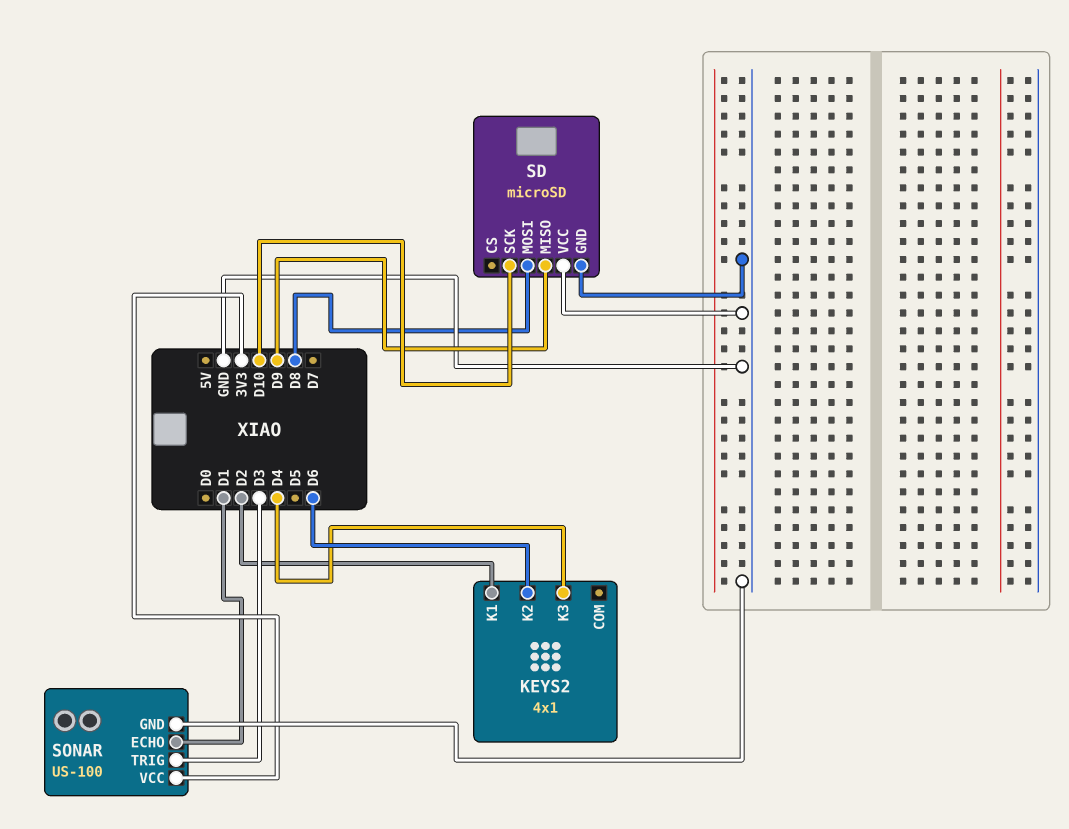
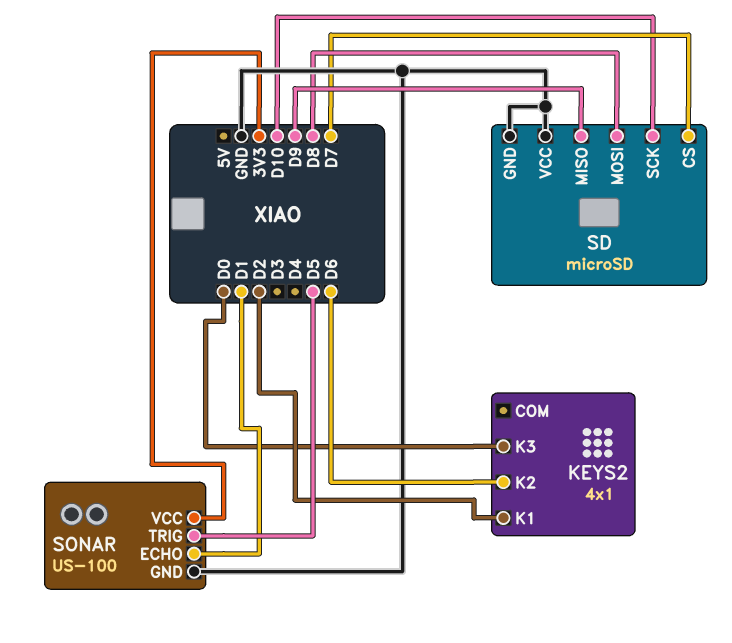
KEYS2 pin K3: D4 -> D0
SD pin CS: none -> D7
SONAR pin TRIG: D3 -> D5

